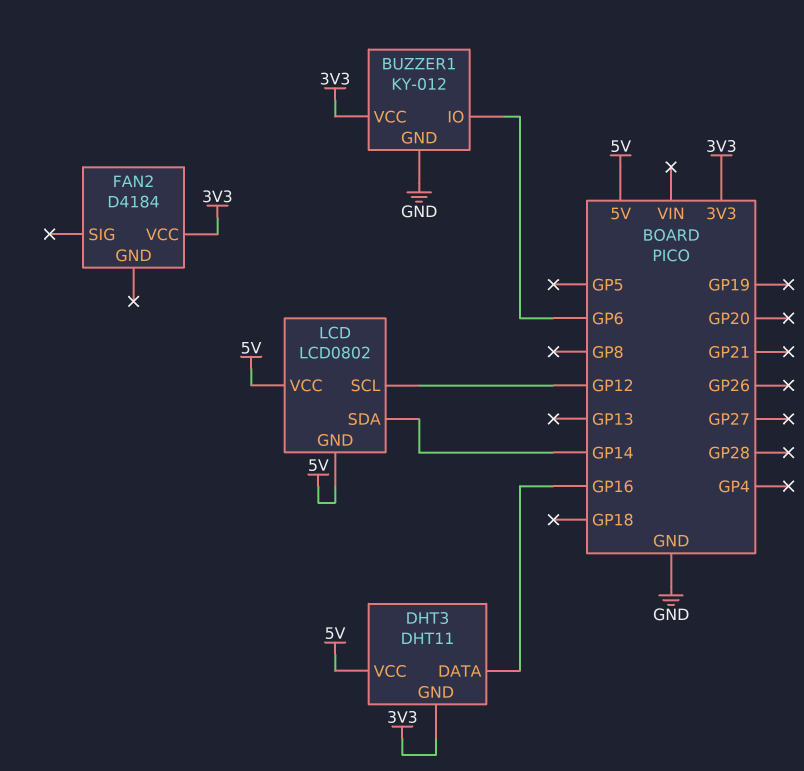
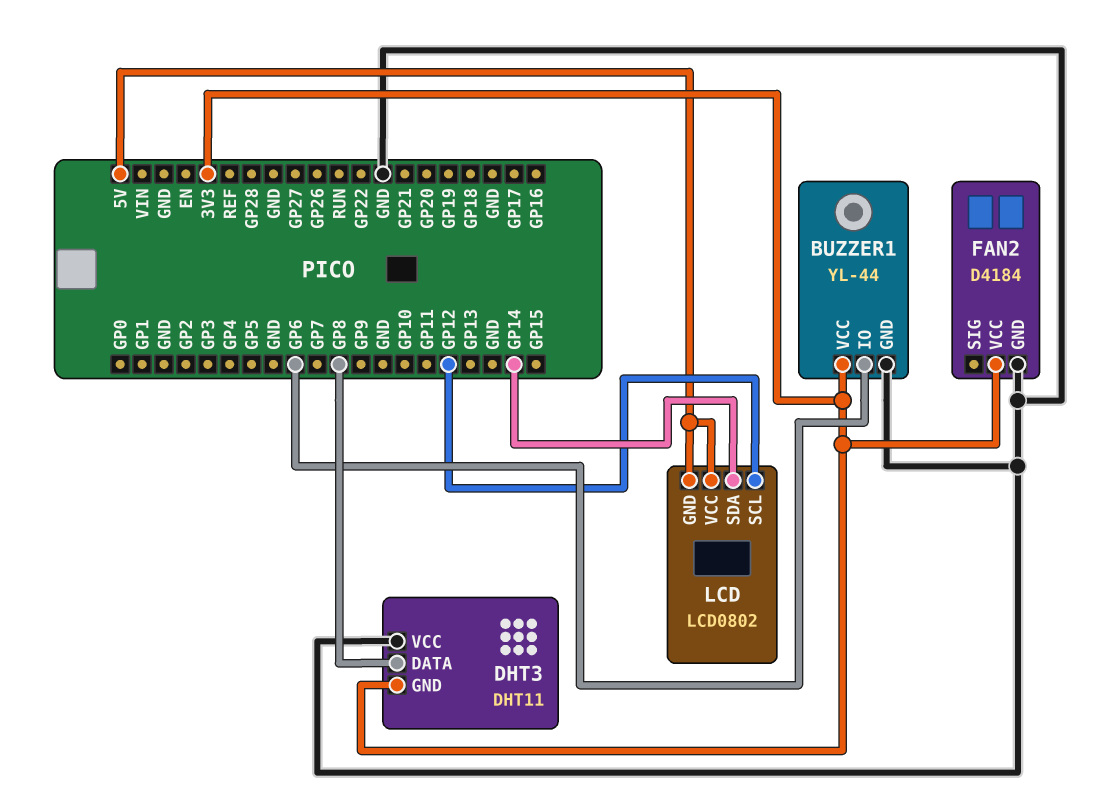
BUZZER1: KY-012 -> YL-44
DHT3 pin DATA: GP16 -> GP8
DHT3 pin VCC: 5V -> GND
FAN2 pin GND: none -> GND

